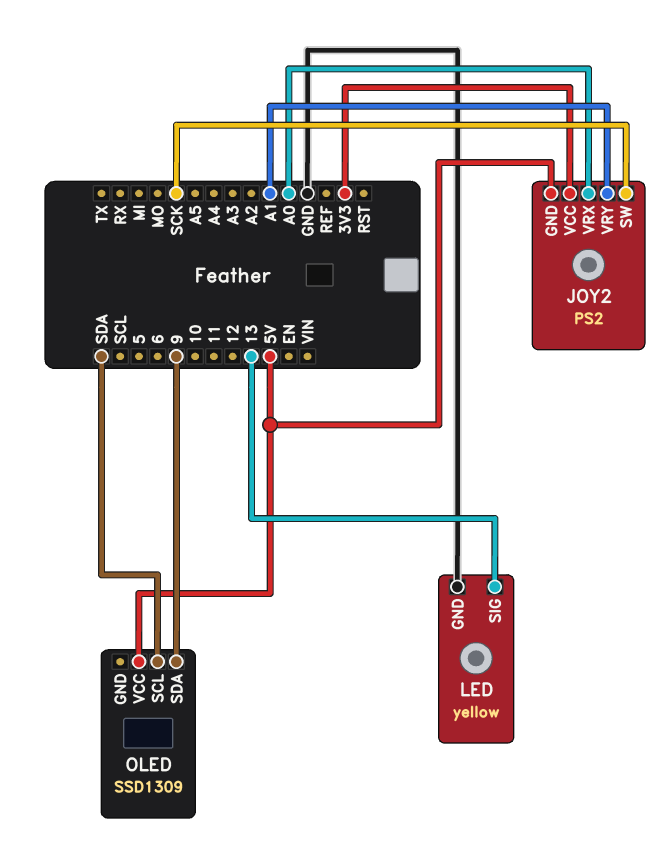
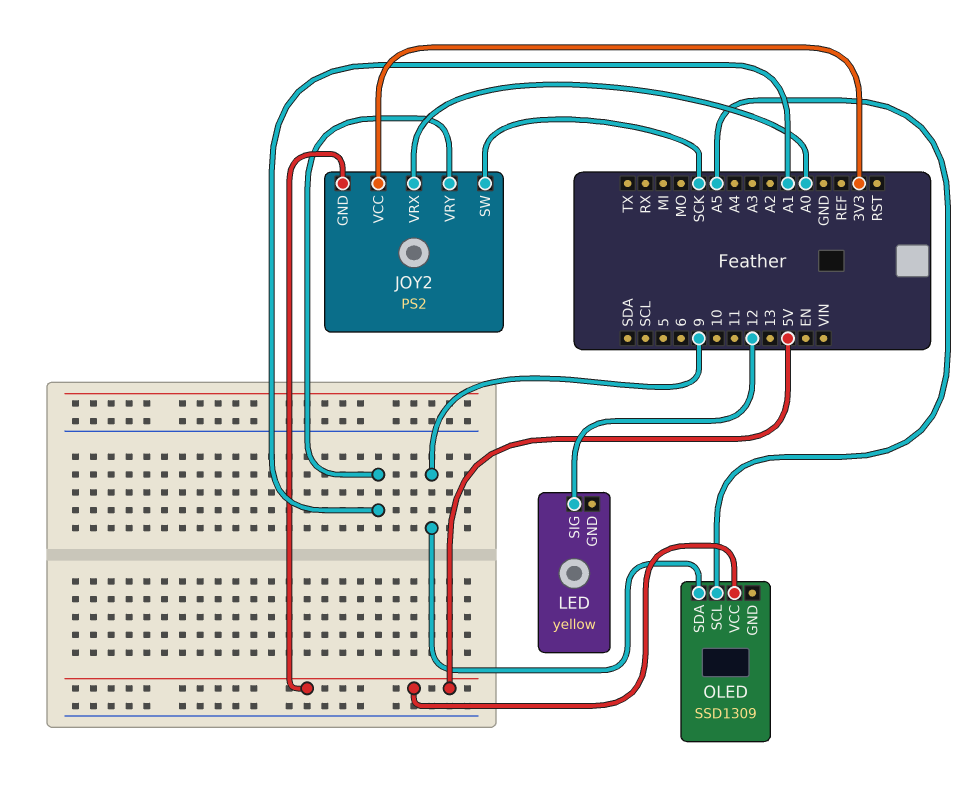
LED pin GND: GND -> none
LED pin SIG: 13 -> 12
OLED pin SCL: SDA -> A5

